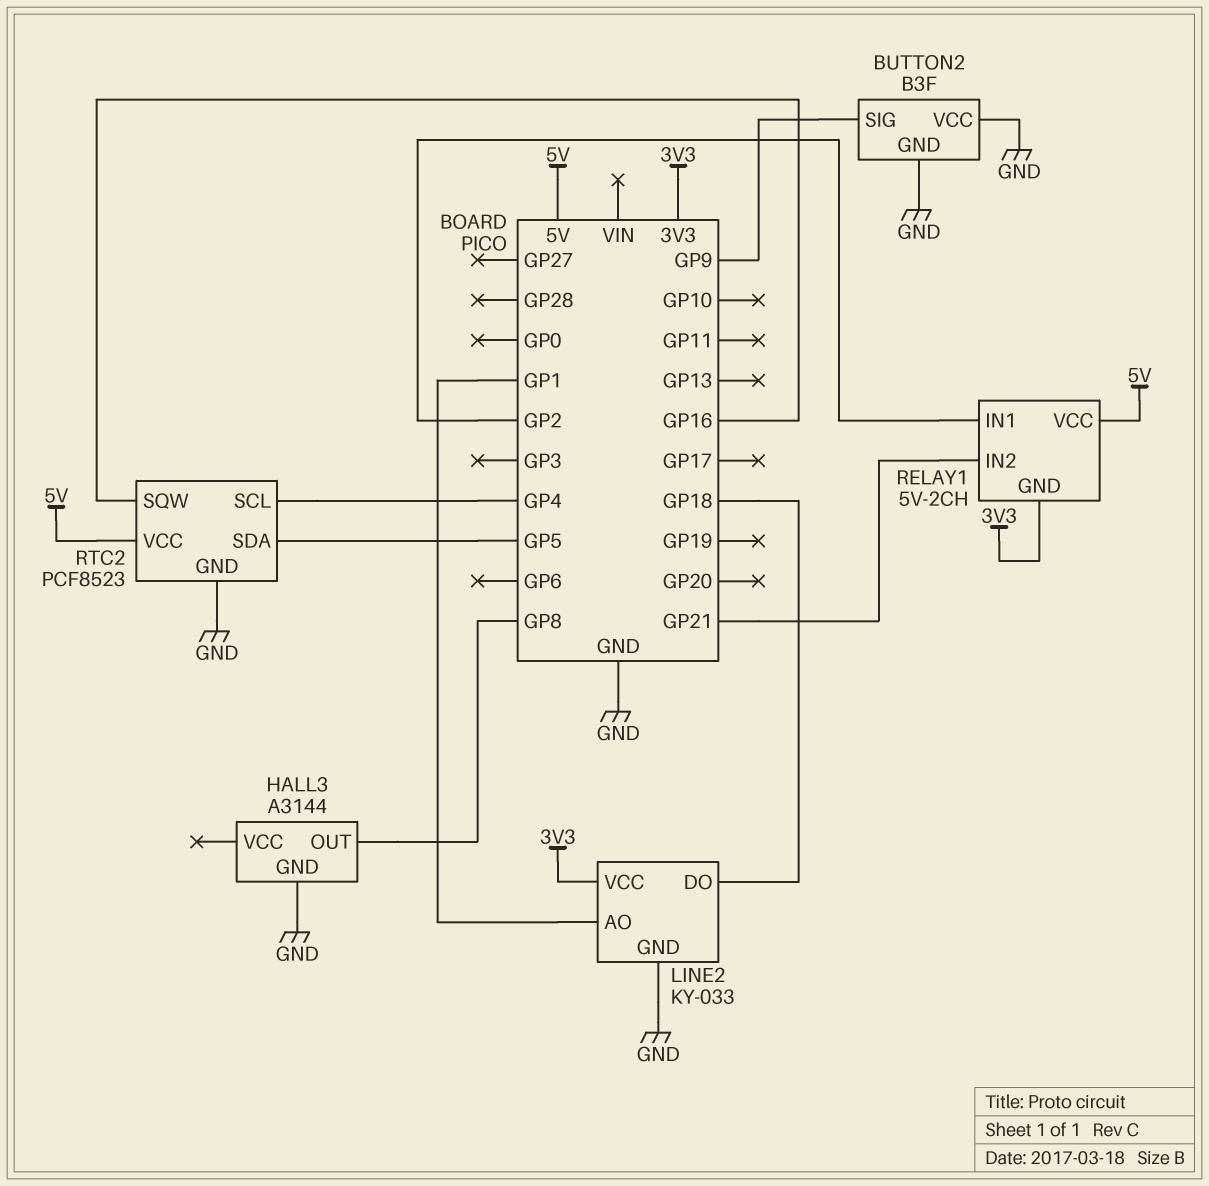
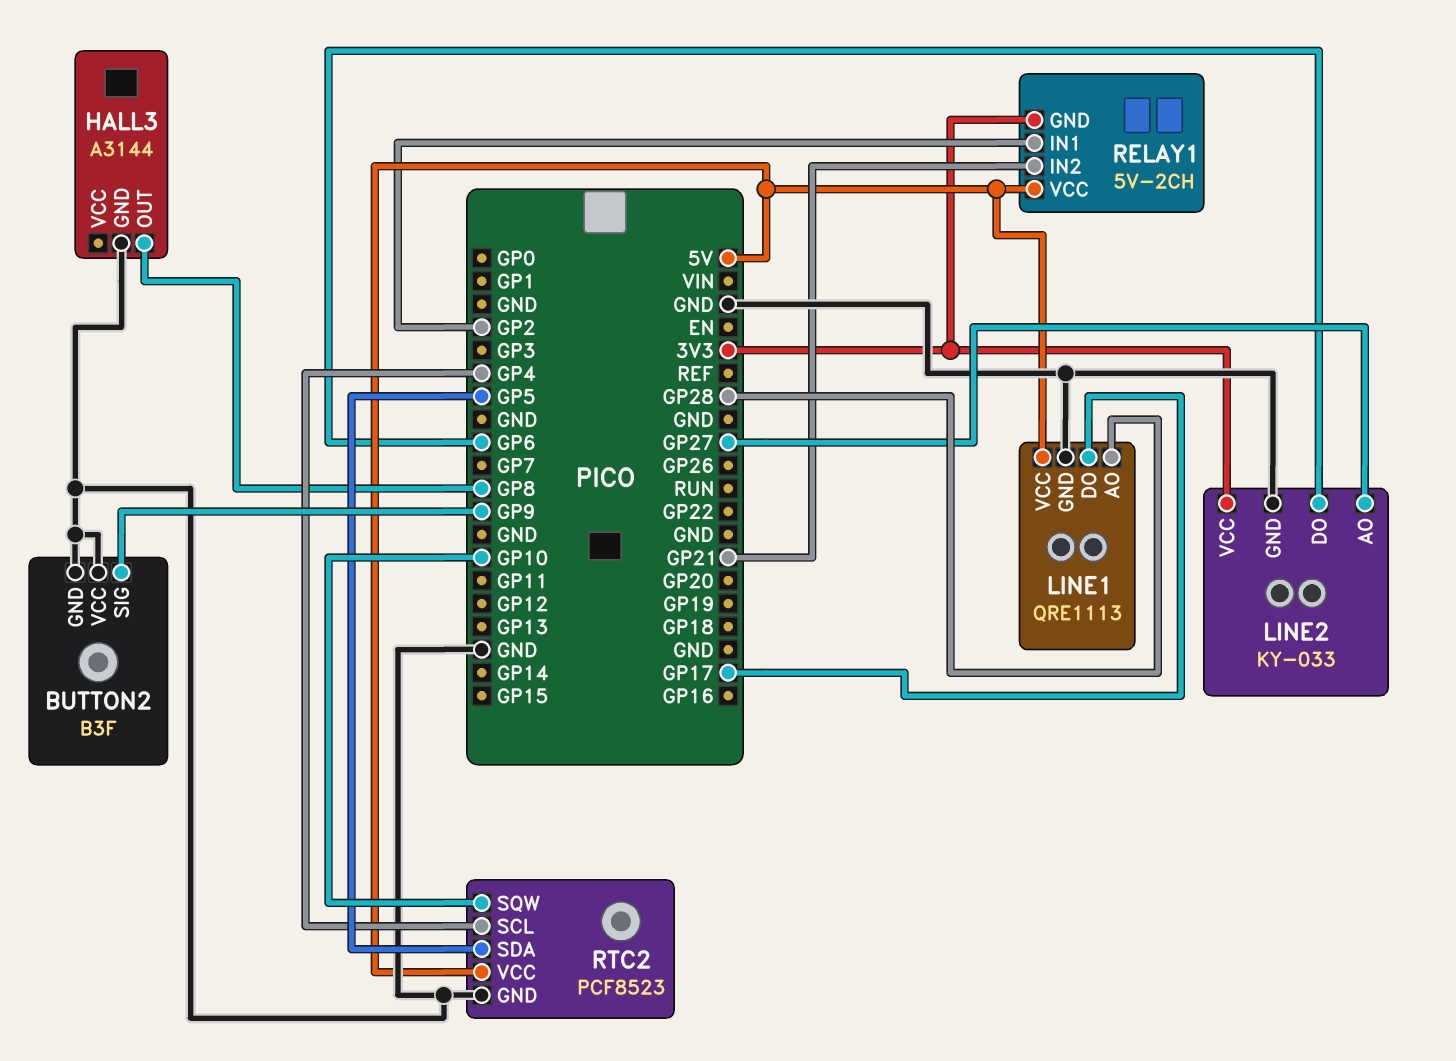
LINE1: none -> QRE1113
LINE1 pin AO: none -> GP28
LINE1 pin DO: none -> GP17
LINE1 pin GND: none -> GND
LINE1 pin VCC: none -> 5V
LINE2 pin AO: GP1 -> GP27
LINE2 pin DO: GP18 -> GP6
RTC2 pin SQW: GP16 -> GP10

